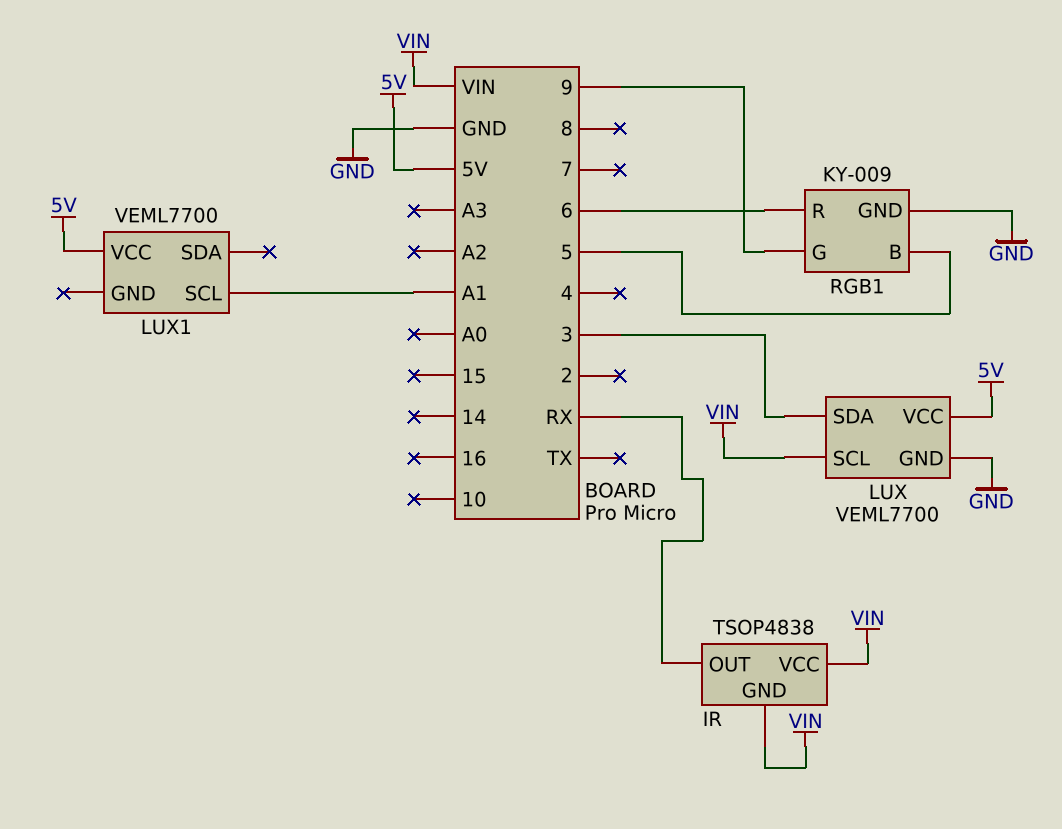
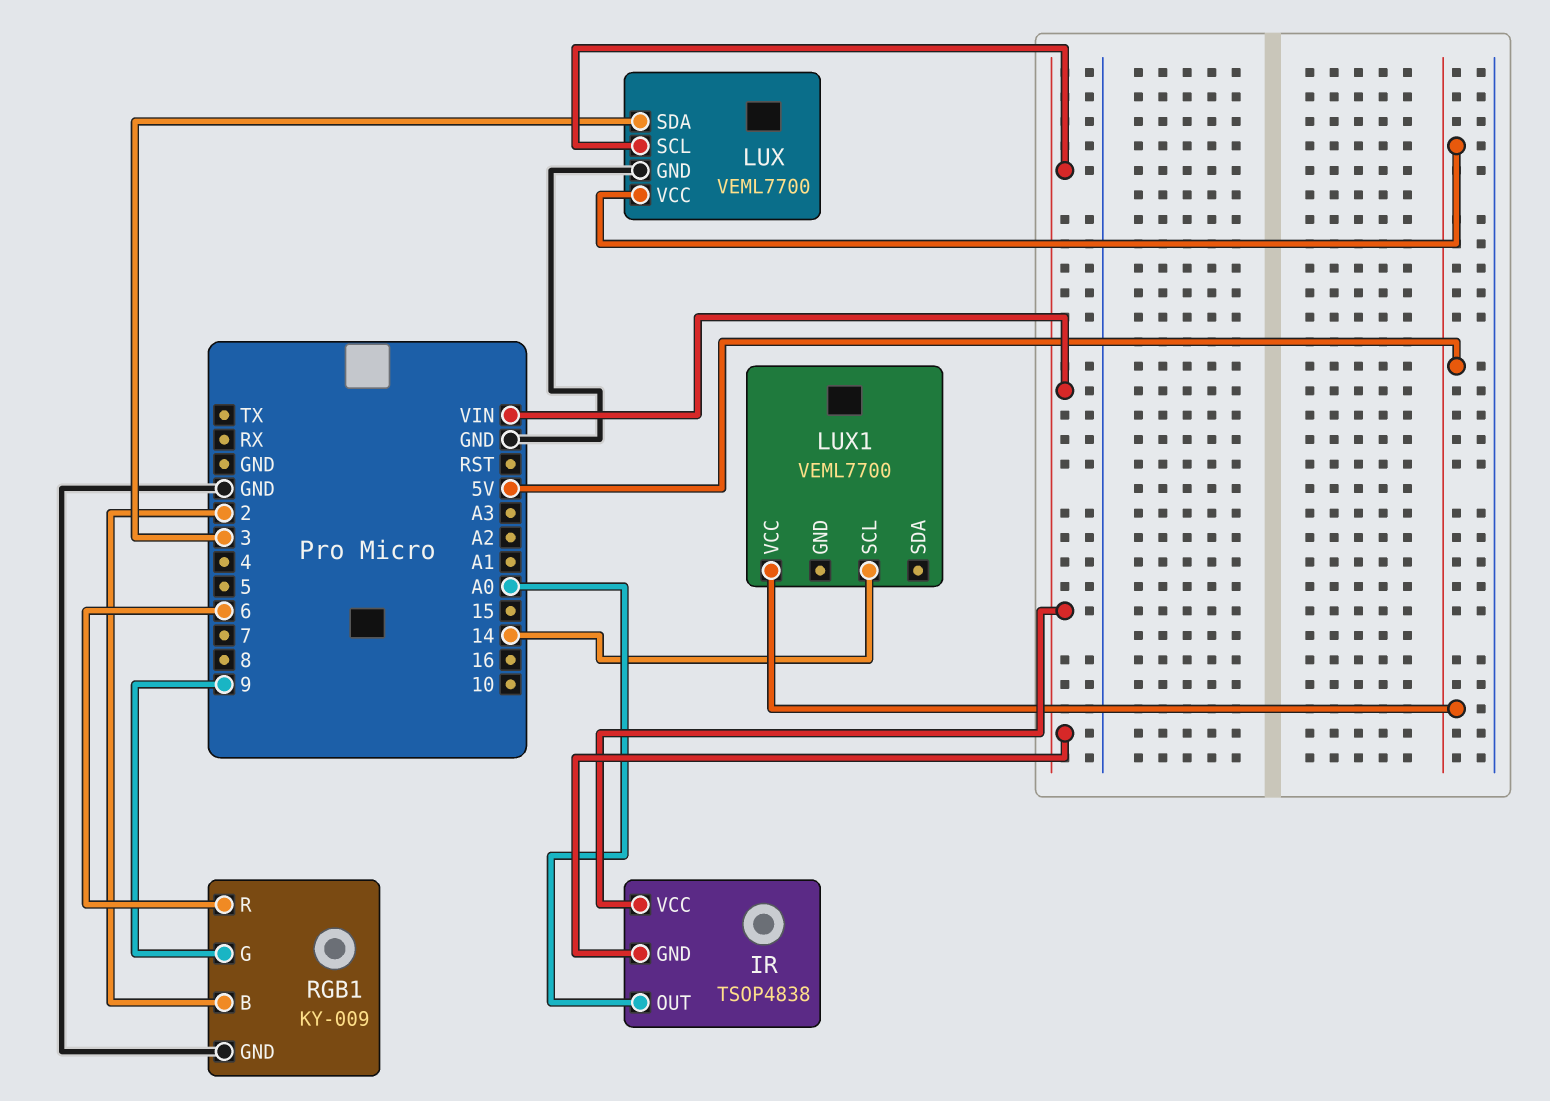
IR pin OUT: RX -> A0
LUX1 pin SCL: A1 -> 14
RGB1 pin B: 5 -> 2

